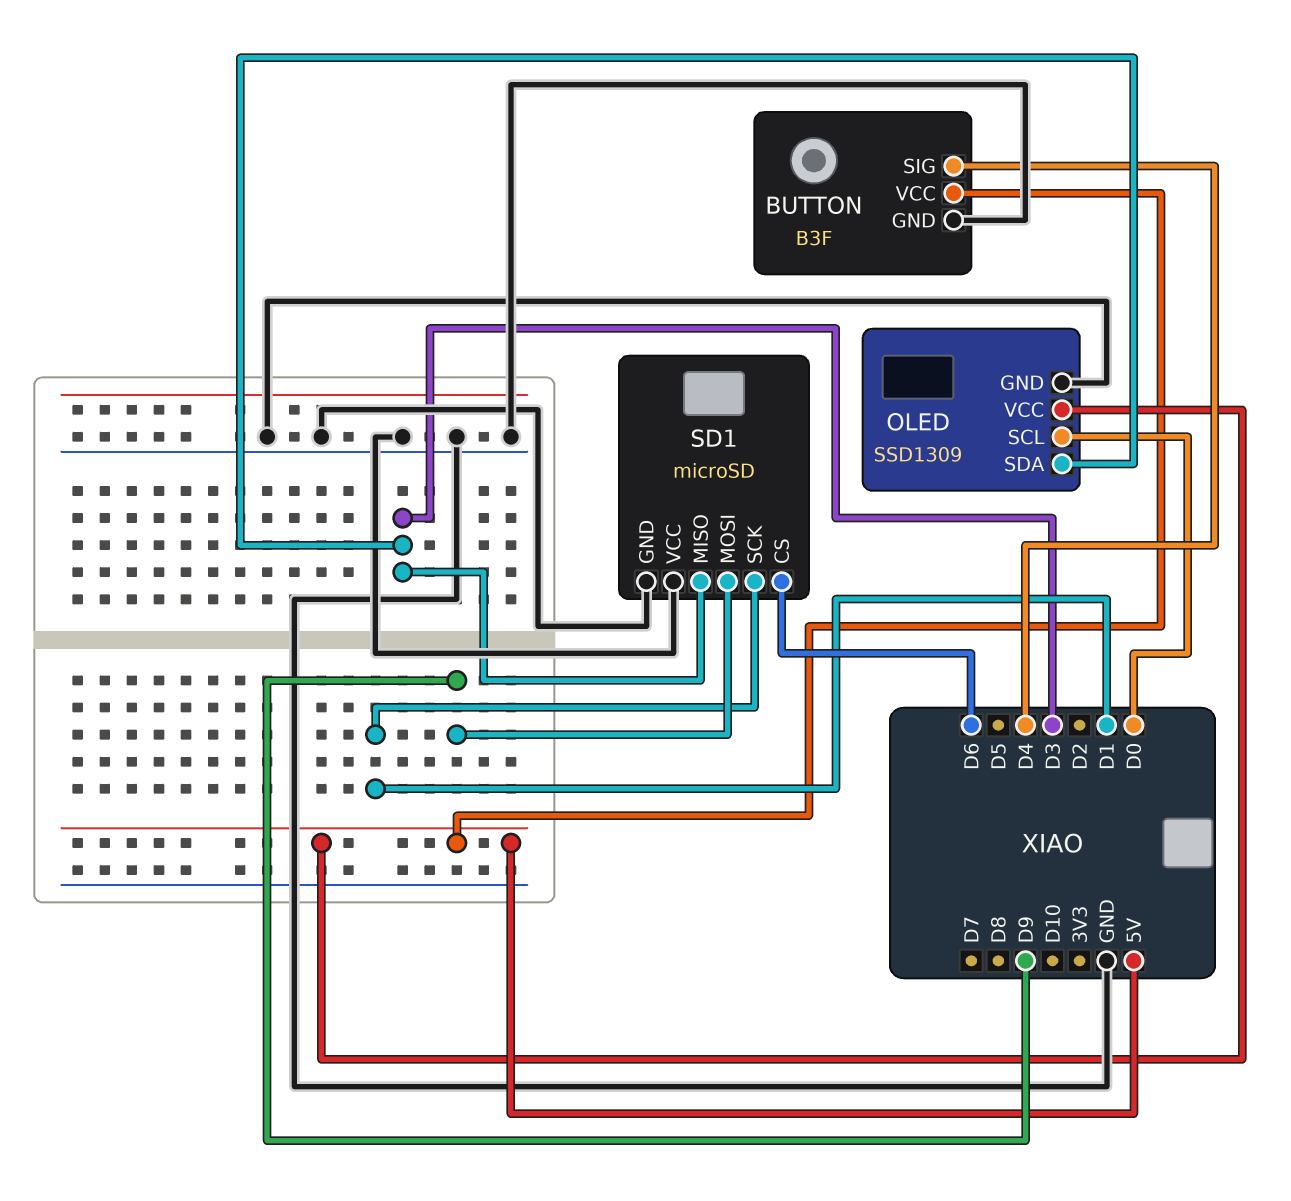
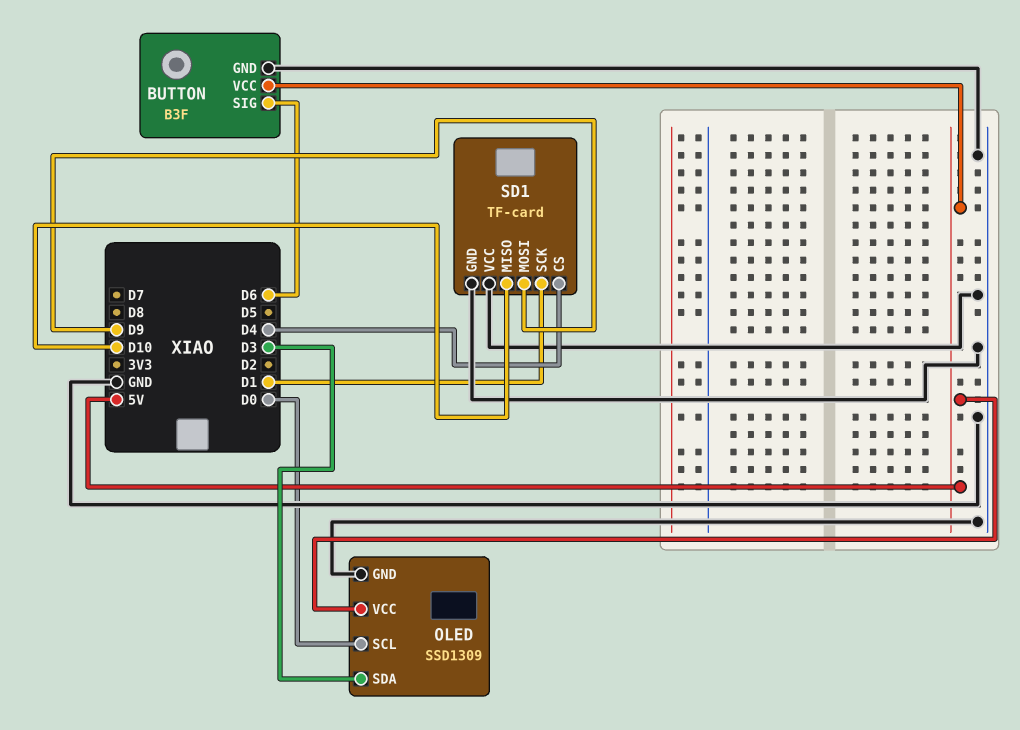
BUTTON pin SIG: D4 -> D6
SD1: microSD -> TF-card
SD1 pin CS: D6 -> D4
SD1 pin MISO: D3 -> D10

